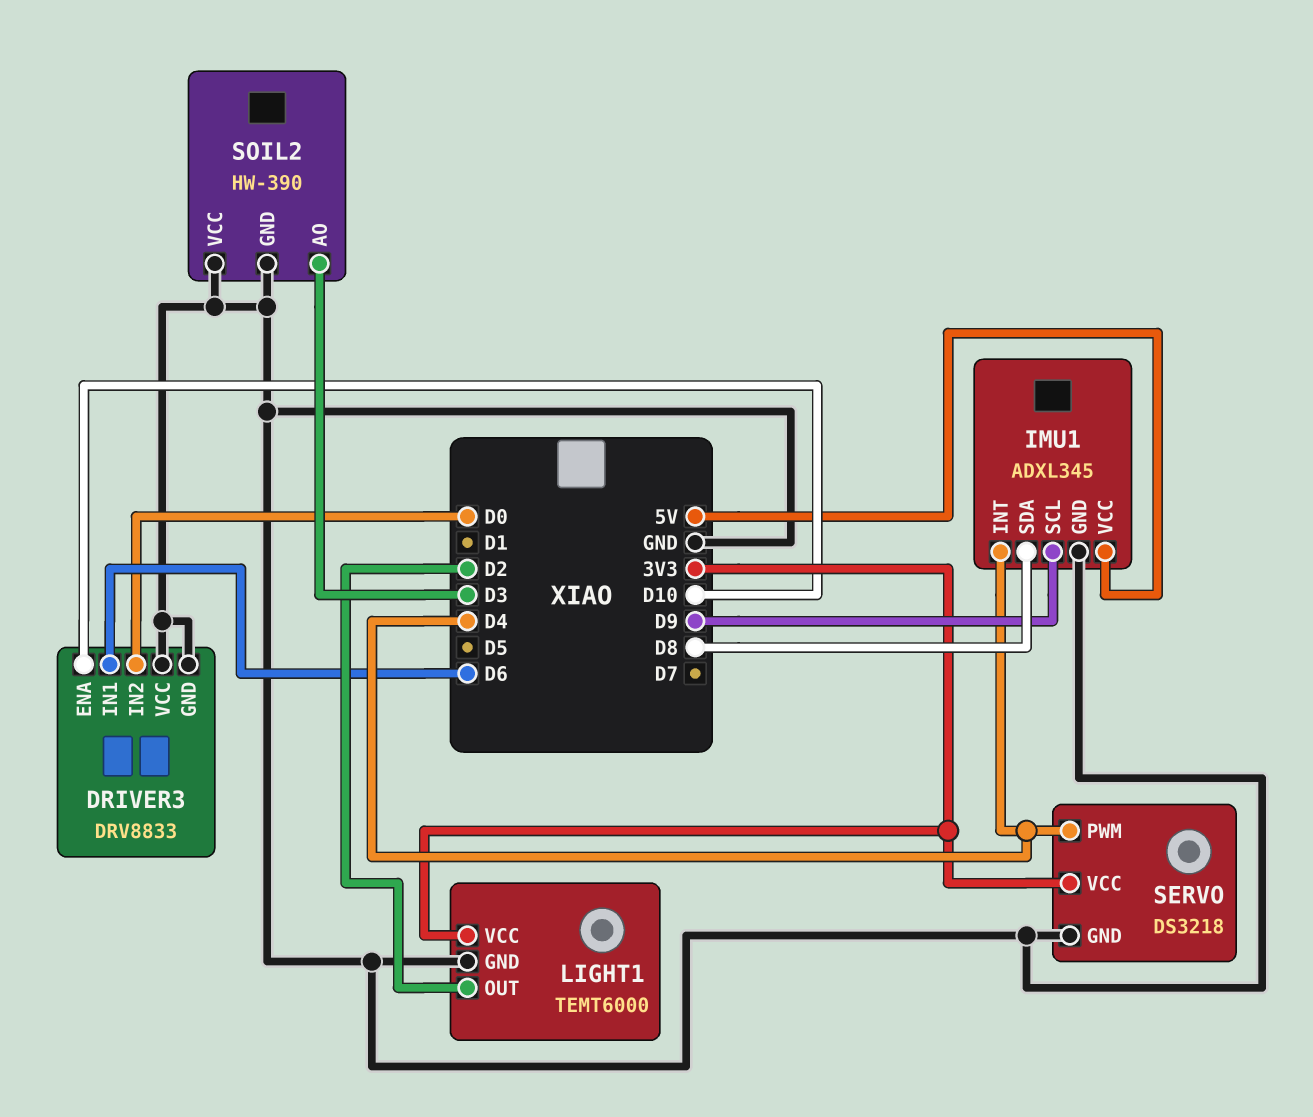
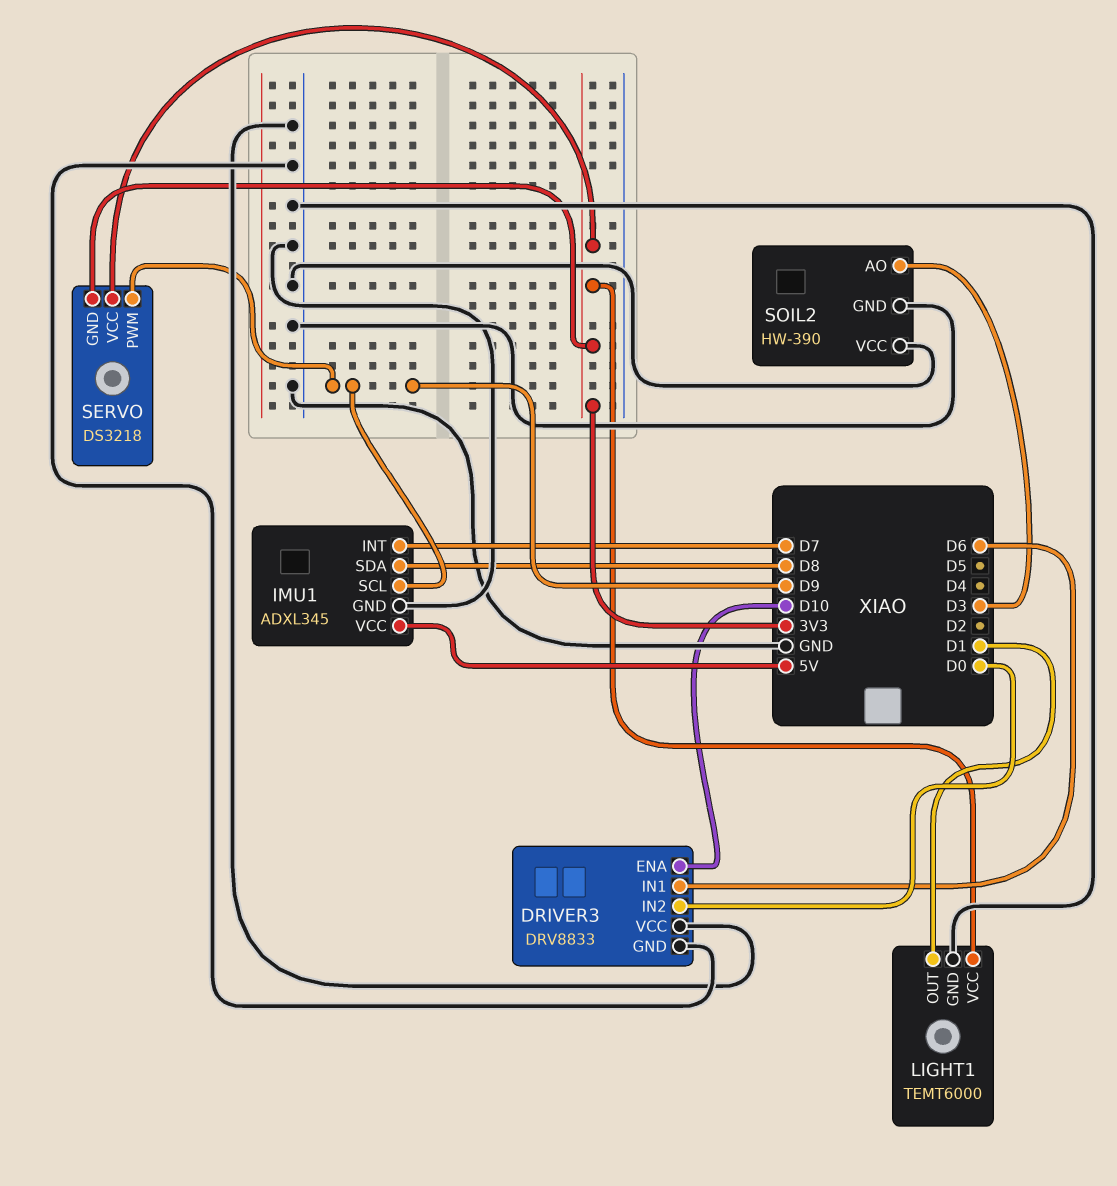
IMU1 pin INT: D4 -> D7
LIGHT1 pin OUT: D2 -> D1
SERVO pin GND: GND -> 3V3
SERVO pin PWM: D4 -> D9

